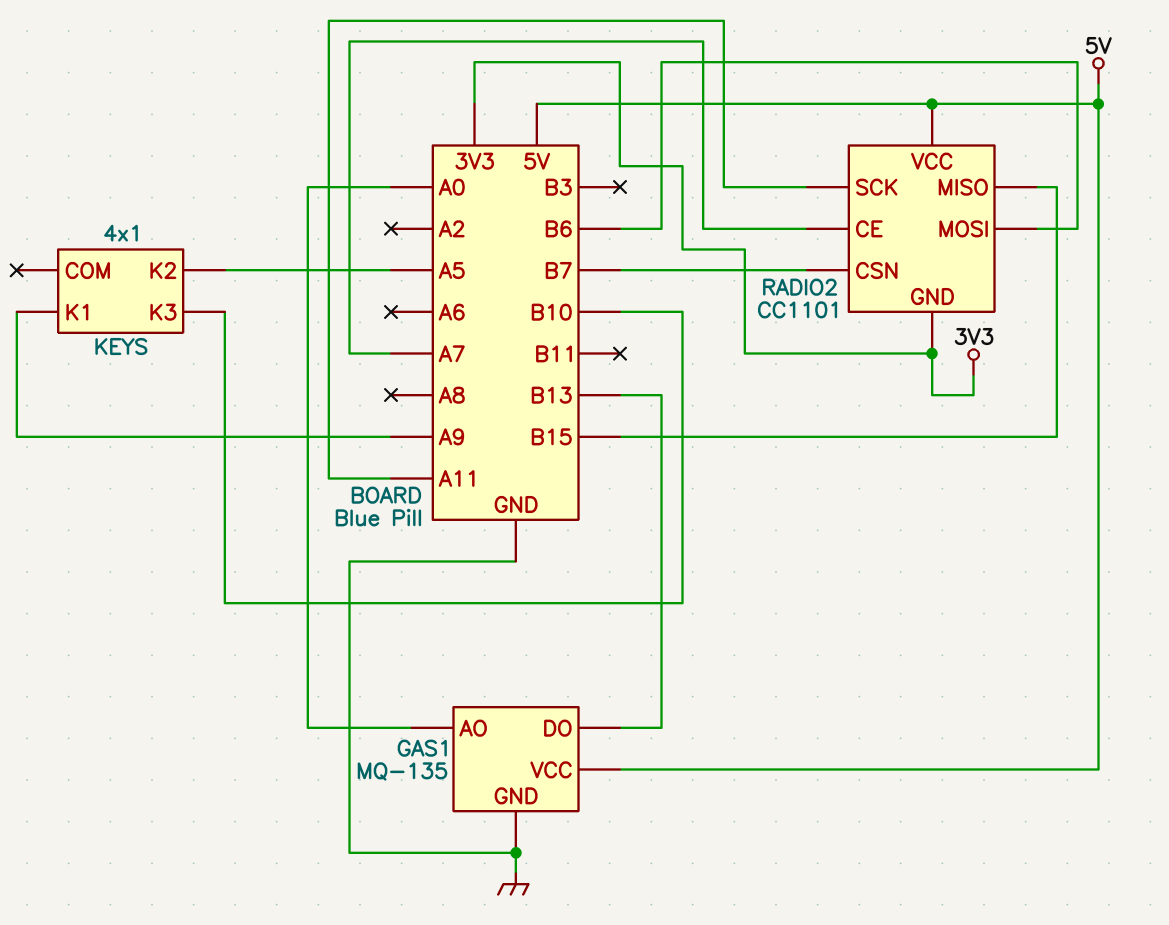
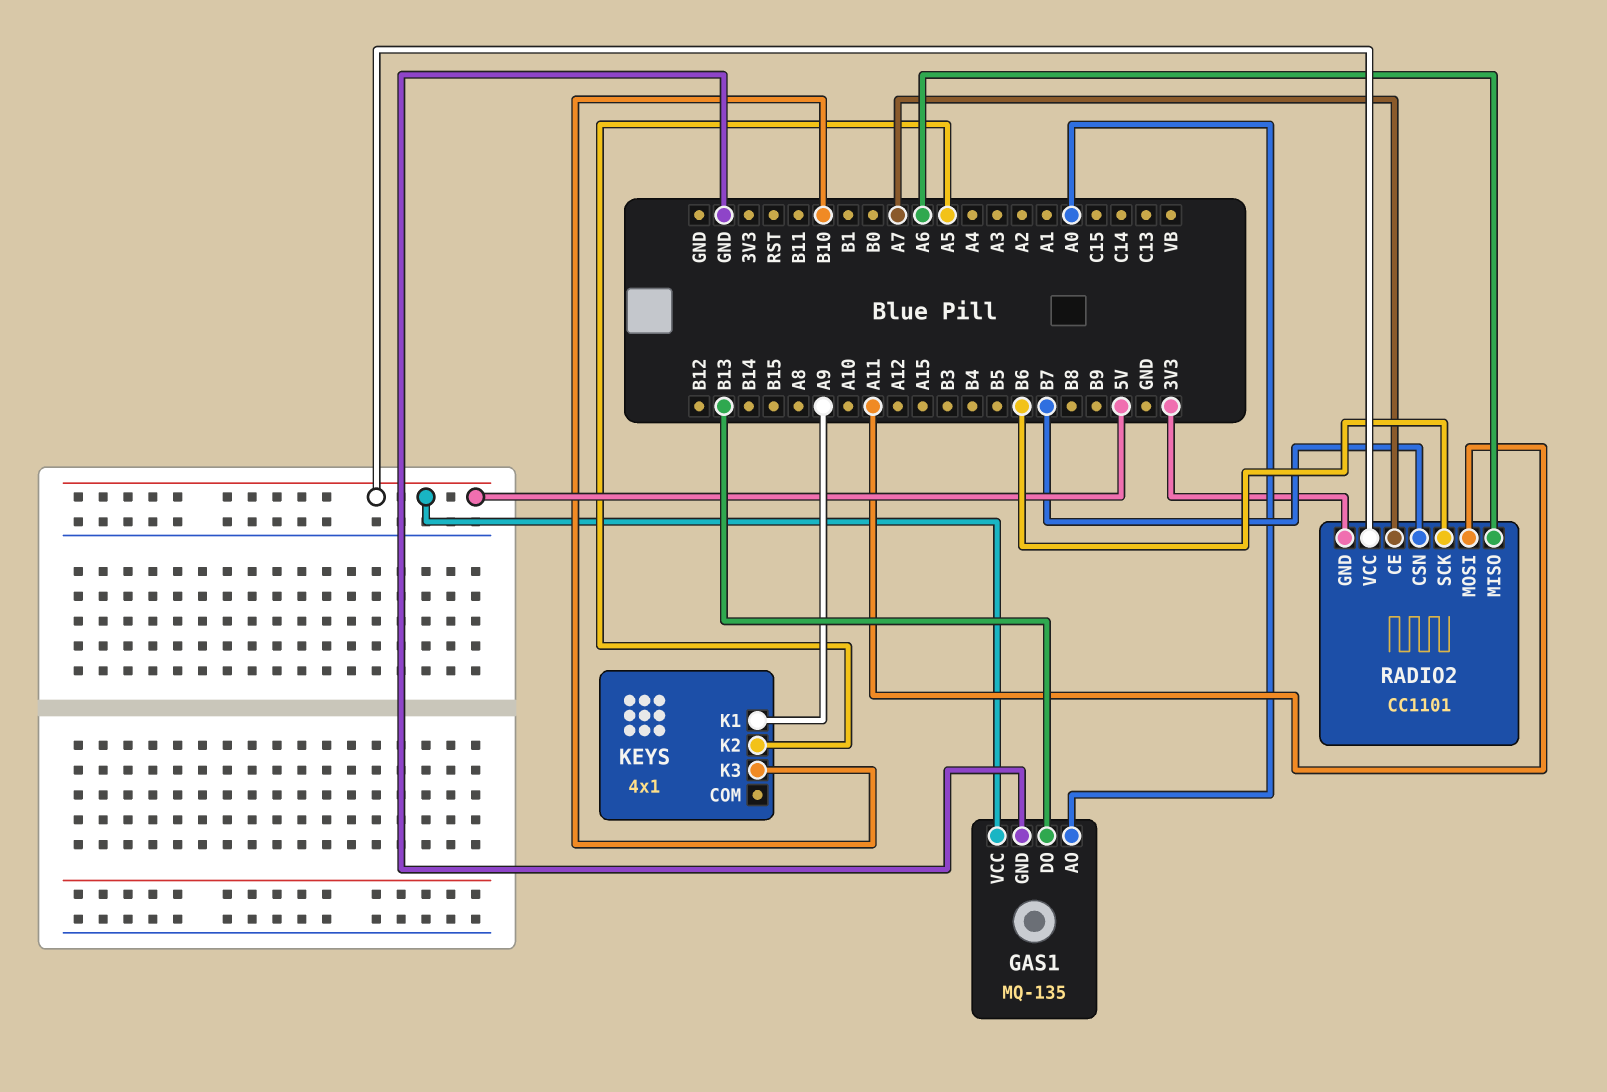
RADIO2 pin MISO: B15 -> A6
RADIO2 pin MOSI: B6 -> A11
RADIO2 pin SCK: A11 -> B6

